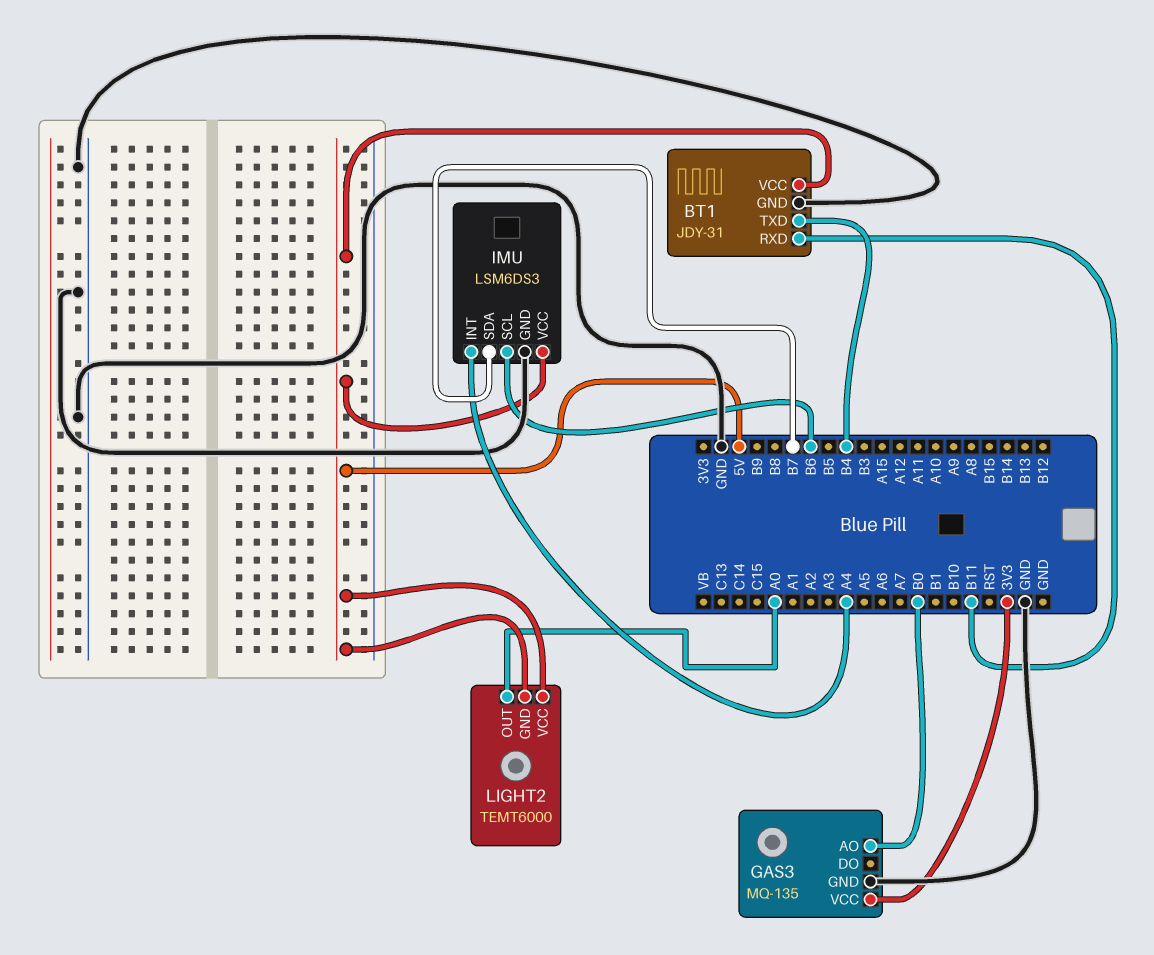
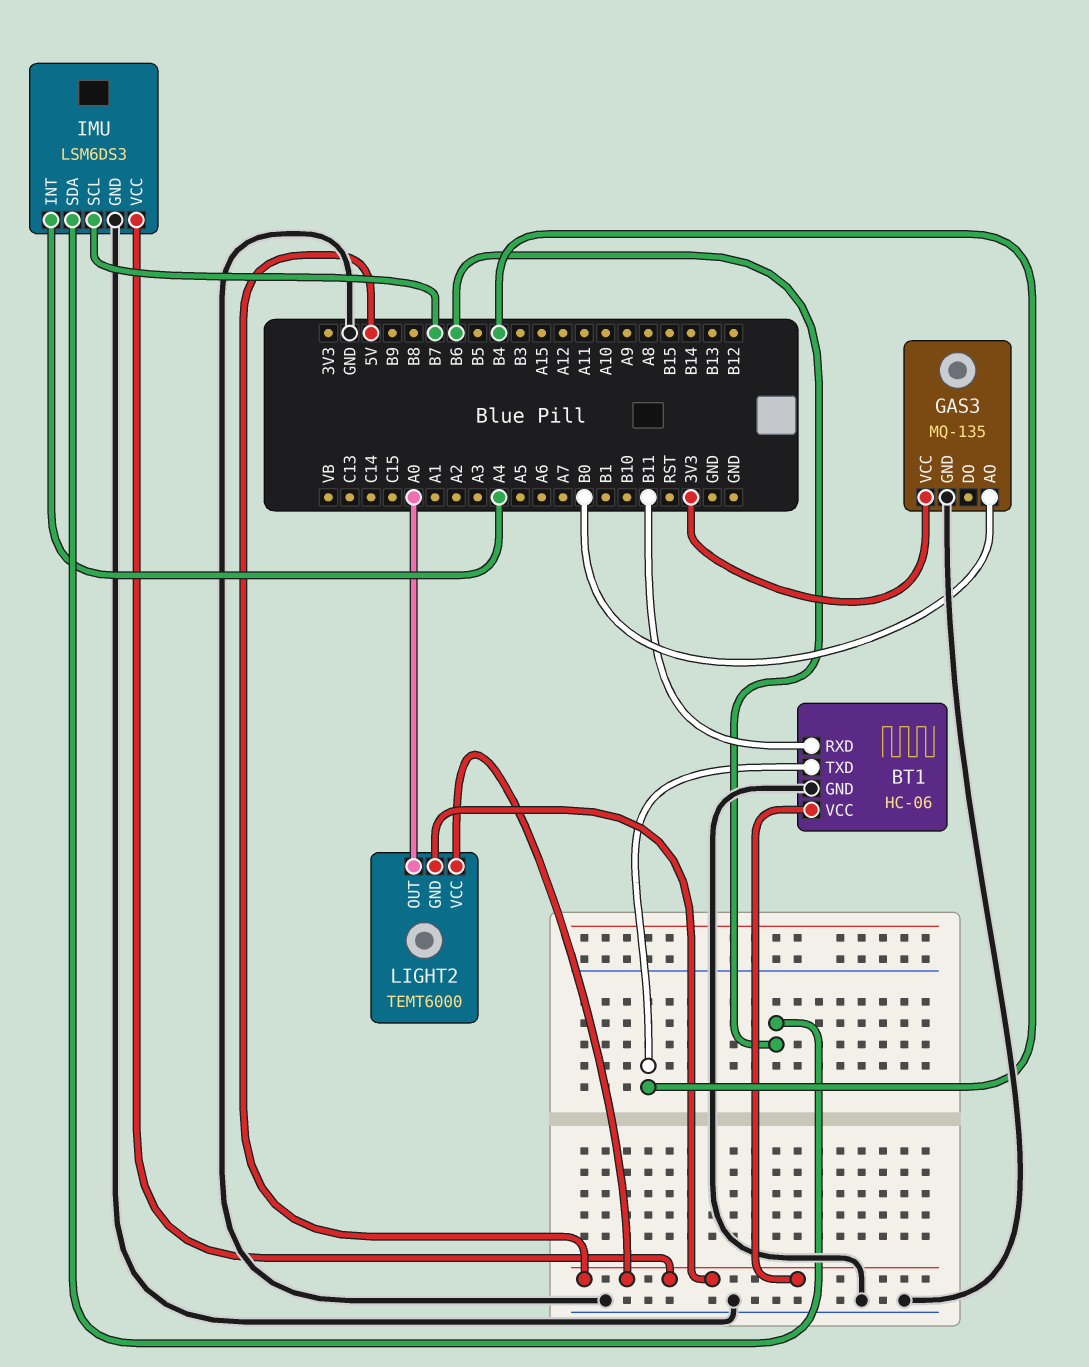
BT1: JDY-31 -> HC-06
IMU pin SCL: B6 -> B7
IMU pin SDA: B7 -> B6

